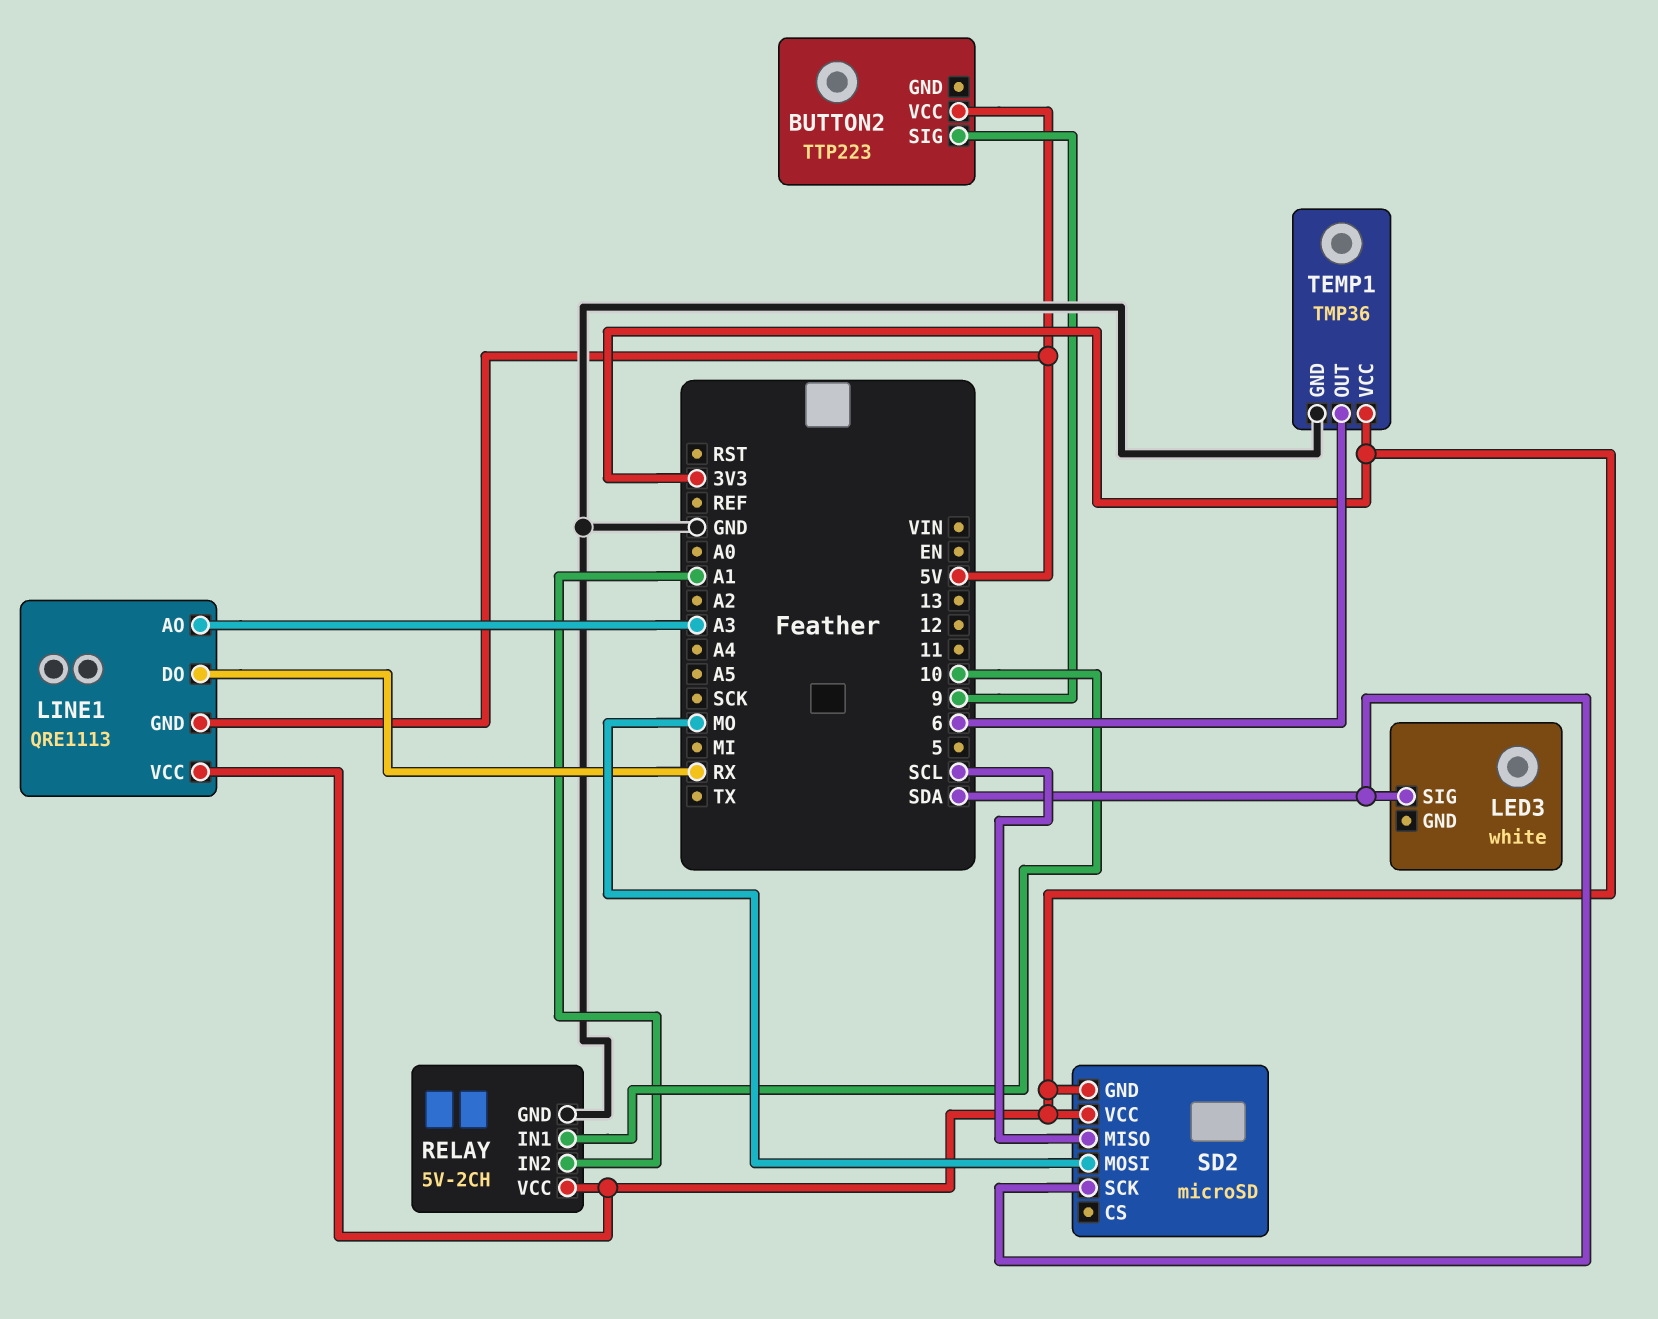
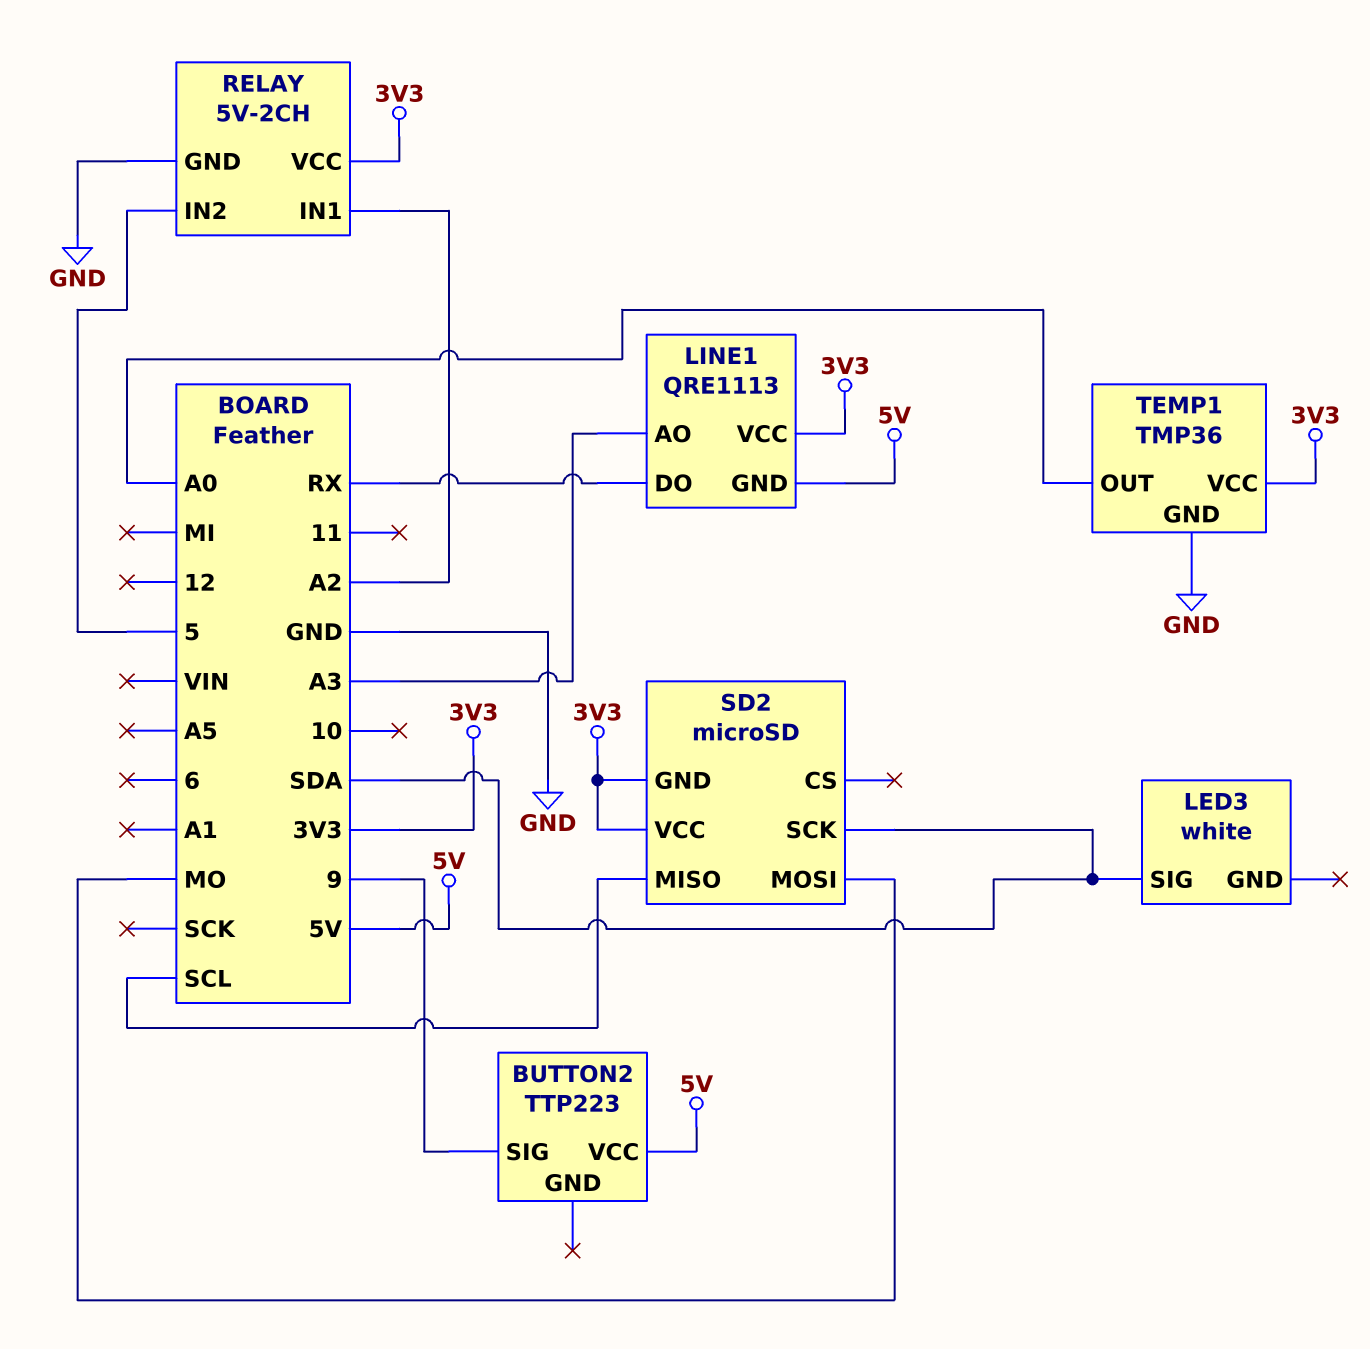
RELAY pin IN1: 10 -> A2
RELAY pin IN2: A1 -> 5
TEMP1 pin OUT: 6 -> A0

